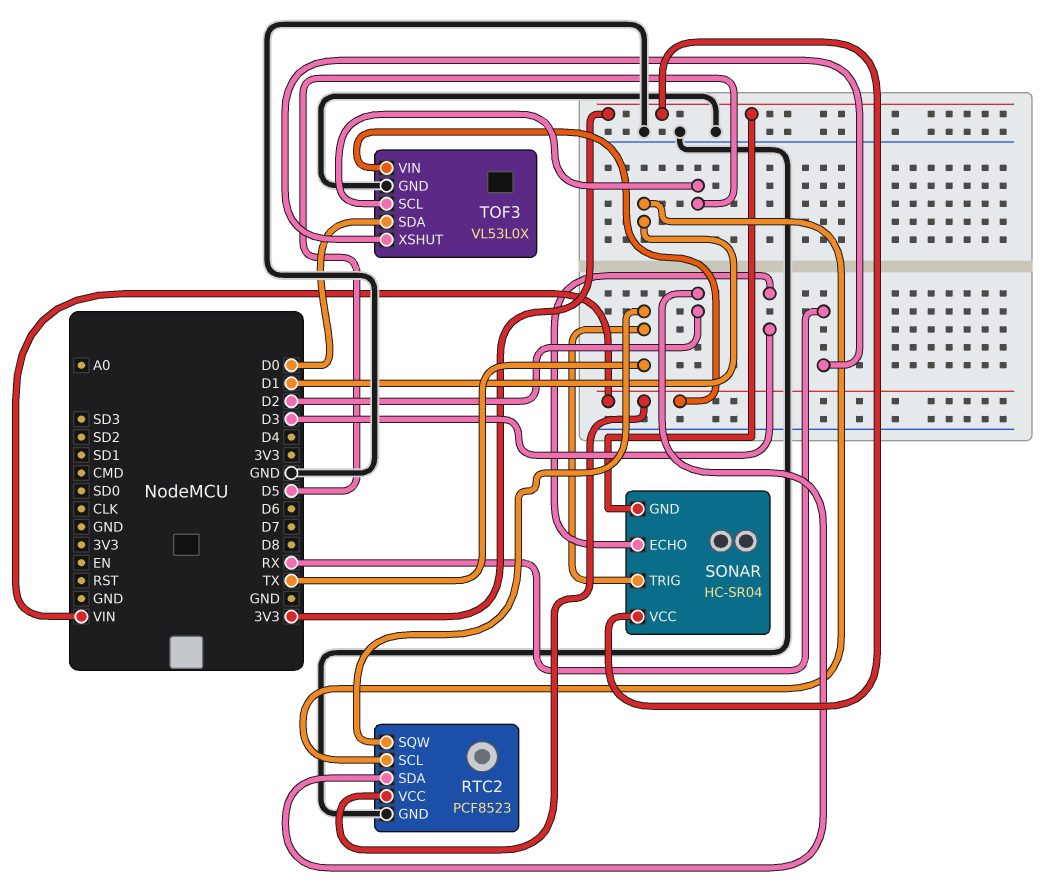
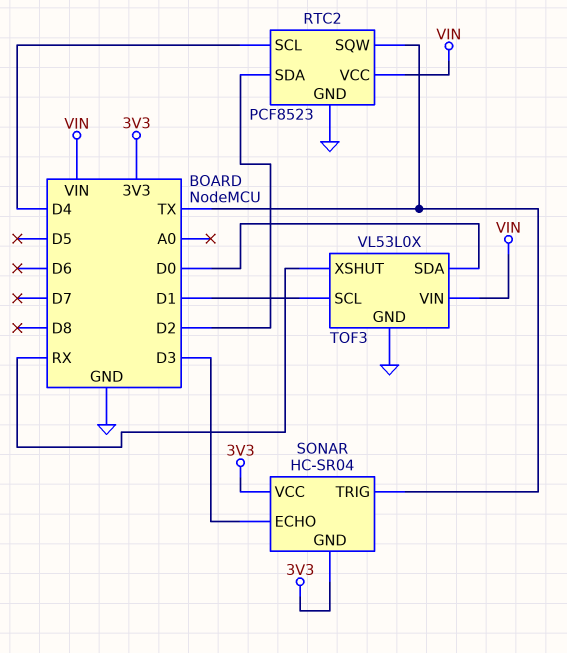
RTC2 pin SCL: D1 -> D4
TOF3 pin SCL: D5 -> D1

